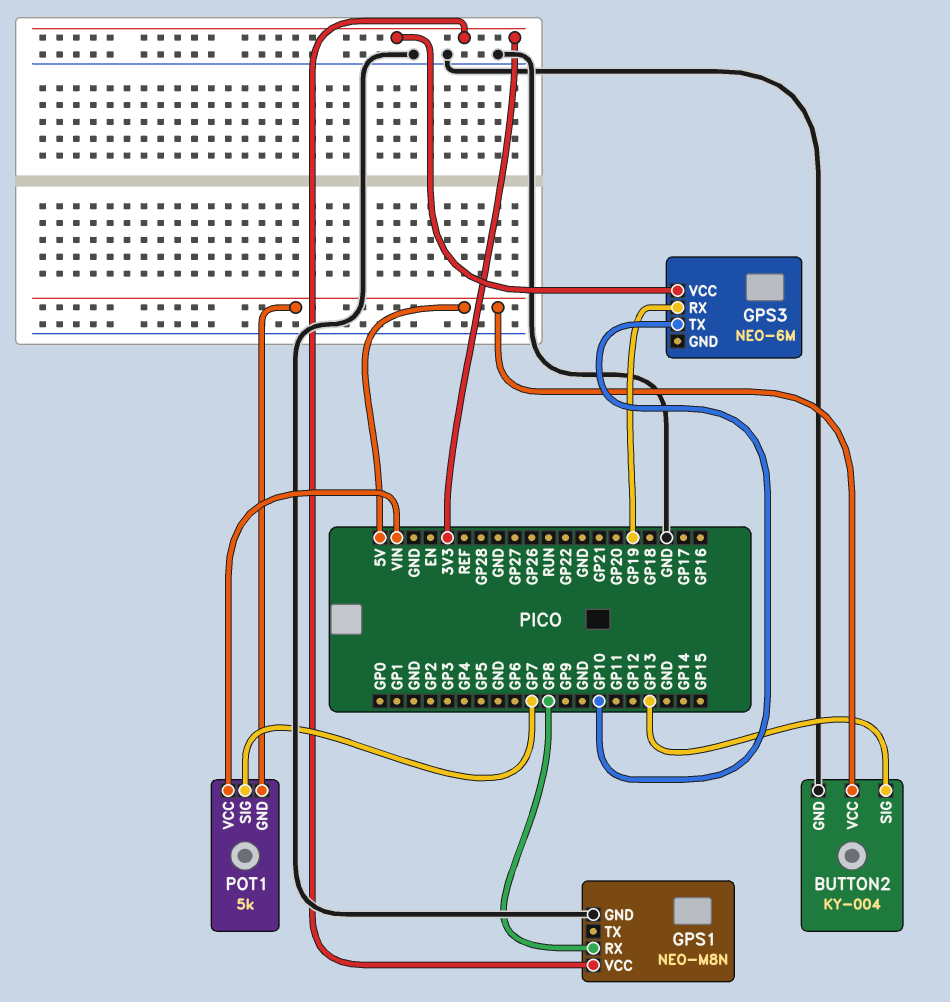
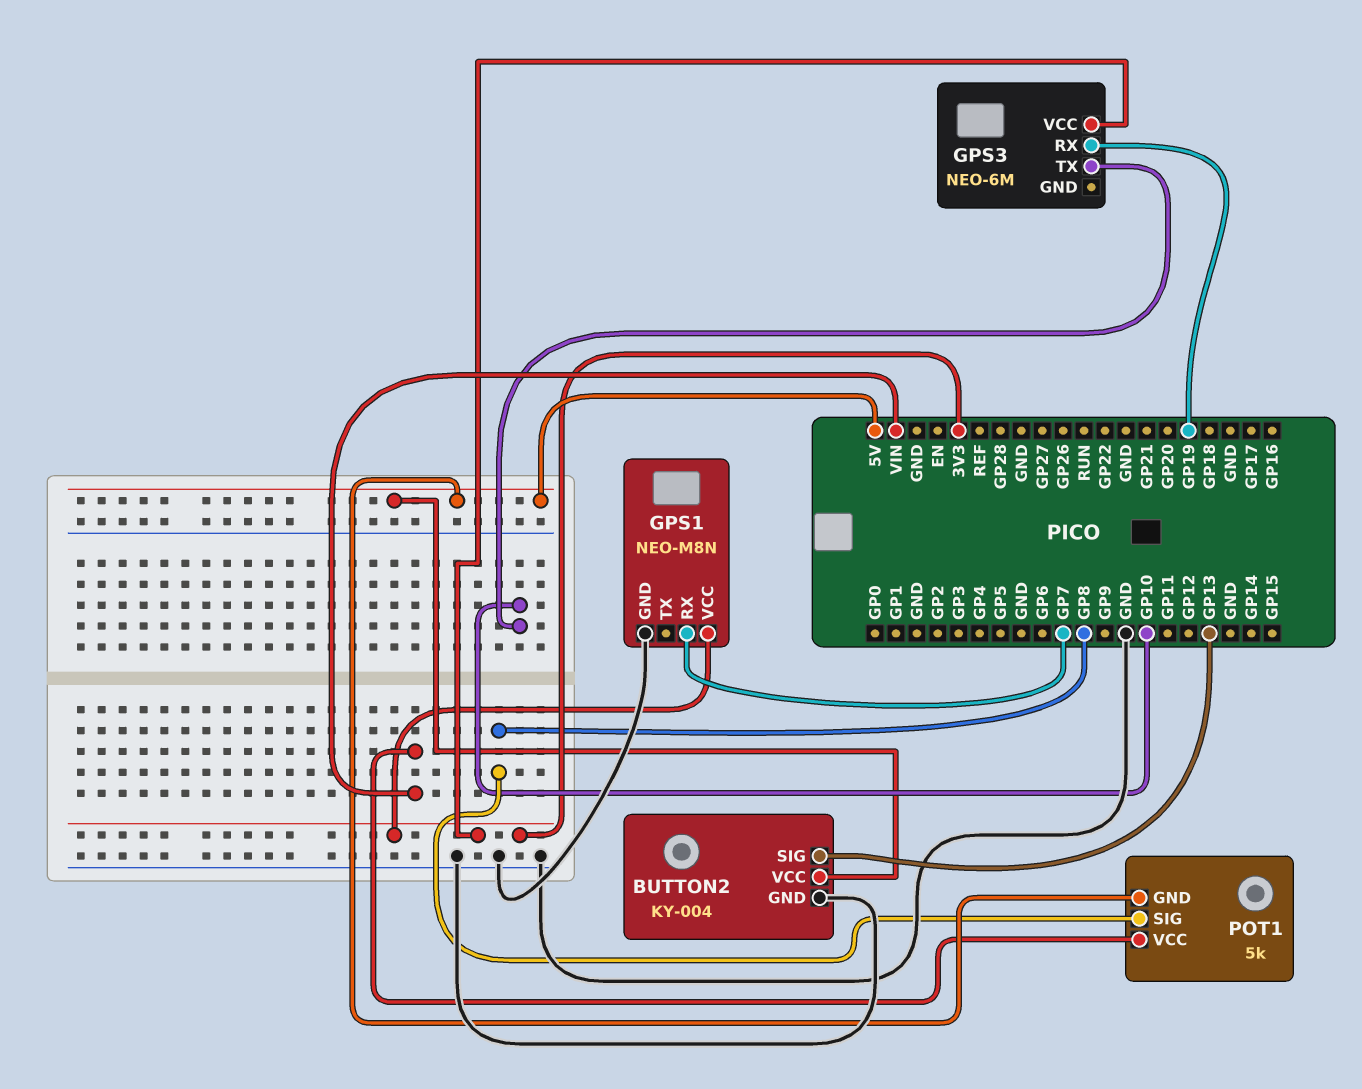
GPS1 pin RX: GP8 -> GP7
POT1 pin SIG: GP7 -> GP8

